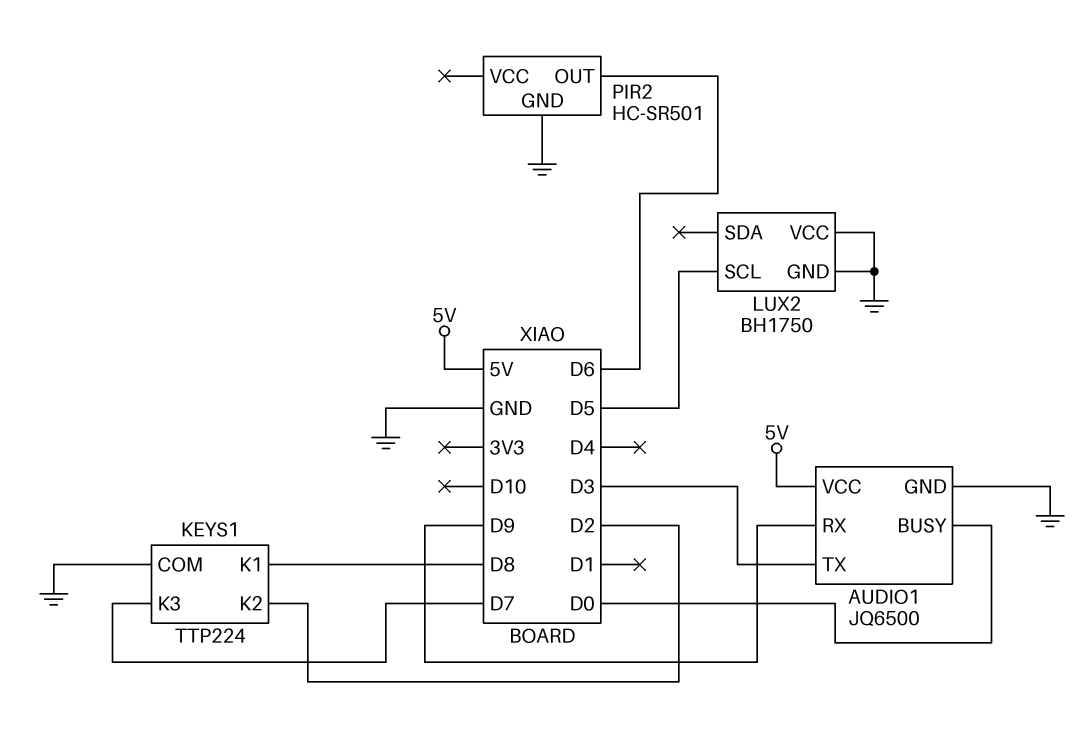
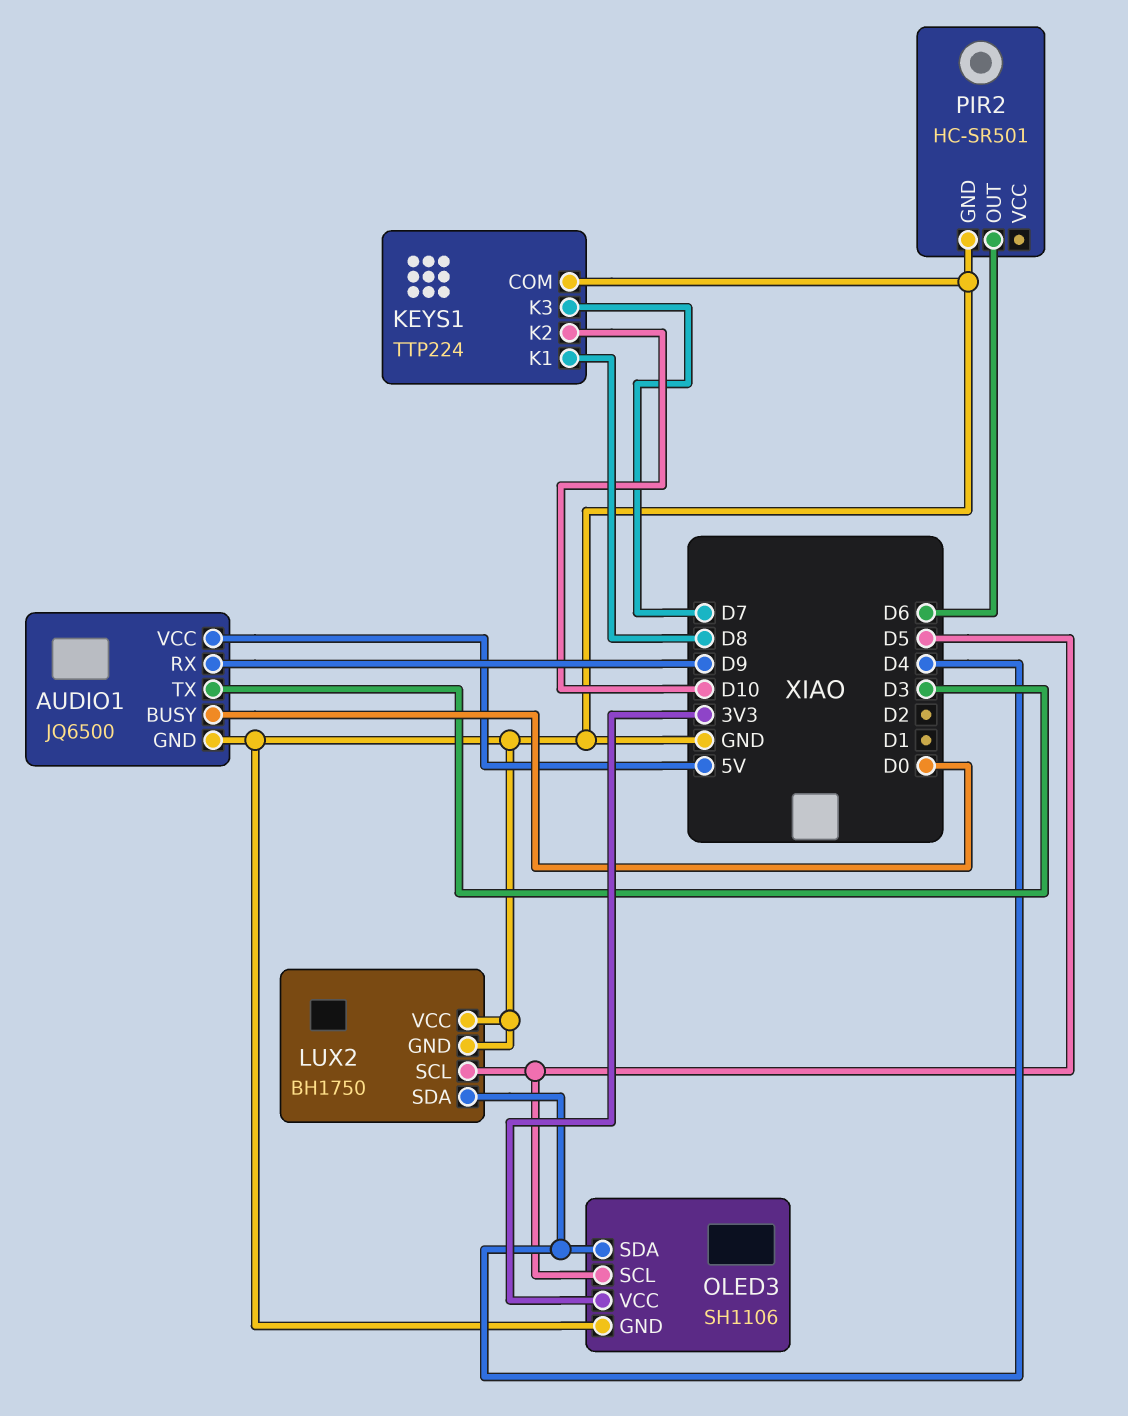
KEYS1 pin K2: D2 -> D10
LUX2 pin SDA: none -> D4
OLED3: none -> SH1106
OLED3 pin GND: none -> GND
OLED3 pin SCL: none -> D5
OLED3 pin SDA: none -> D4
OLED3 pin VCC: none -> 3V3

